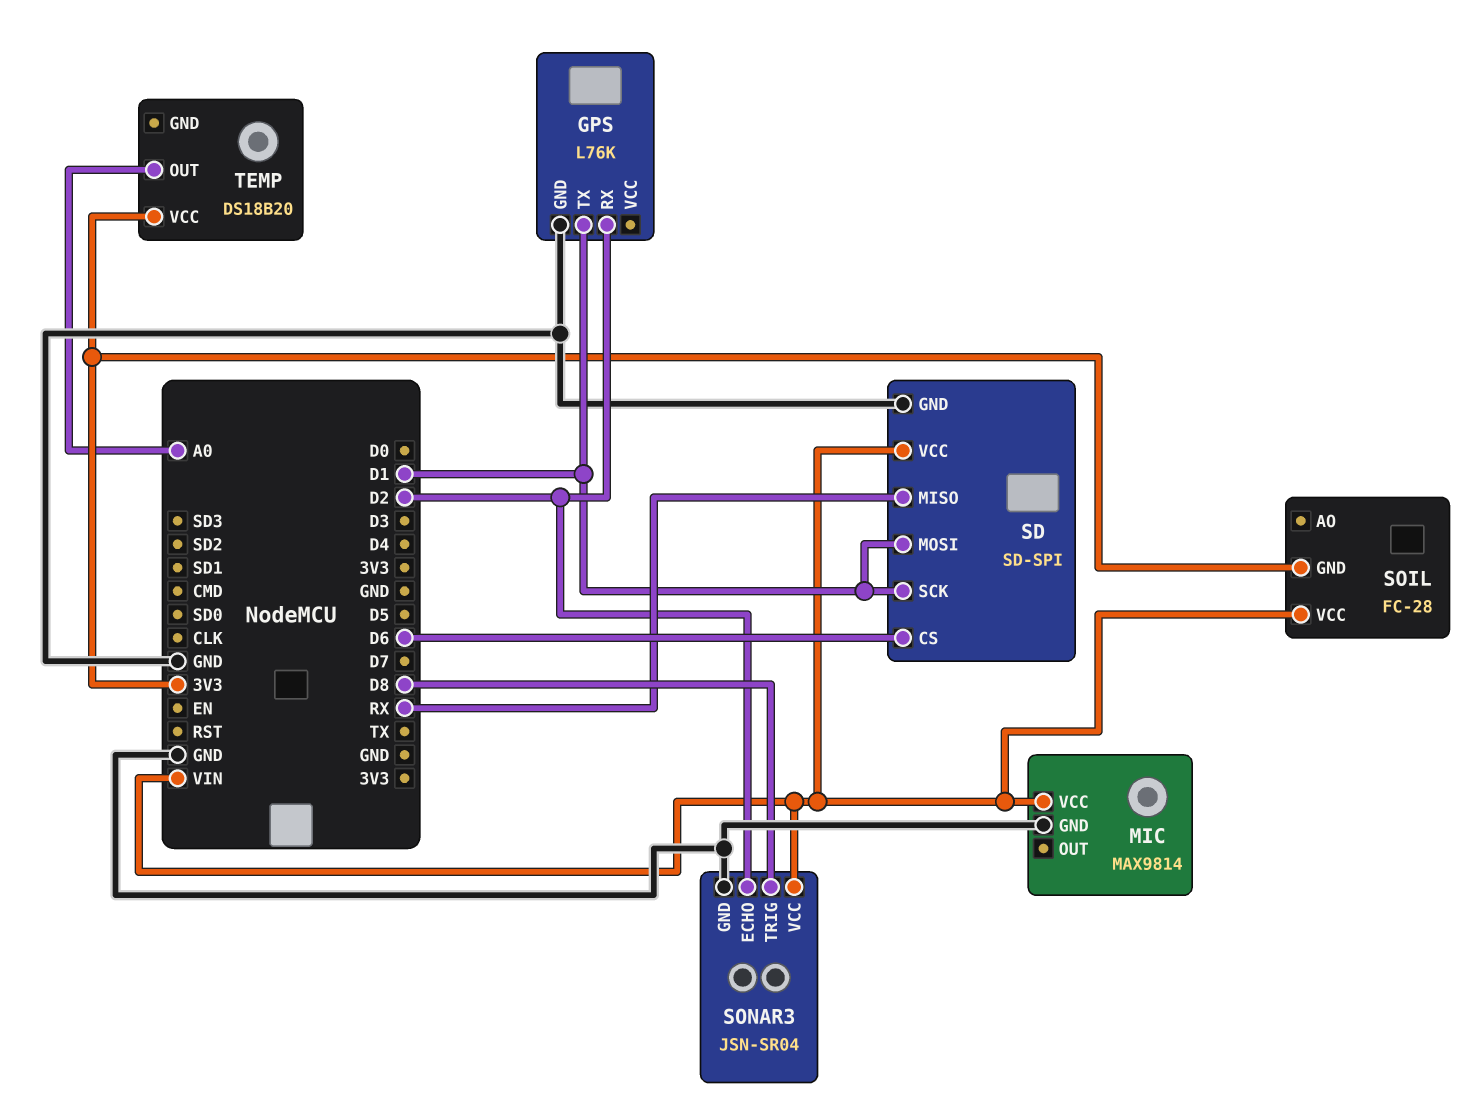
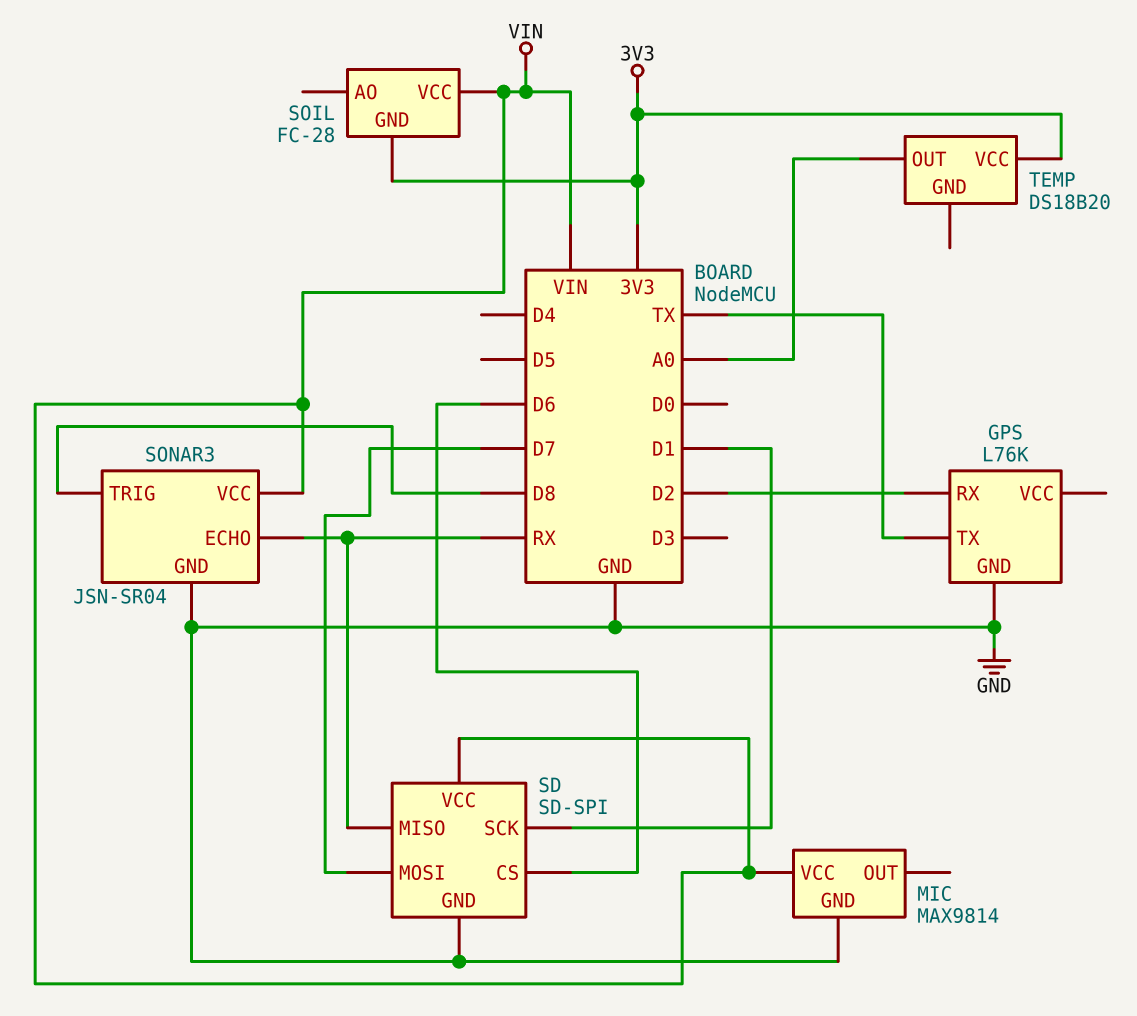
GPS pin TX: D1 -> TX
SD pin MOSI: D1 -> D7
SONAR3 pin ECHO: D2 -> RX

